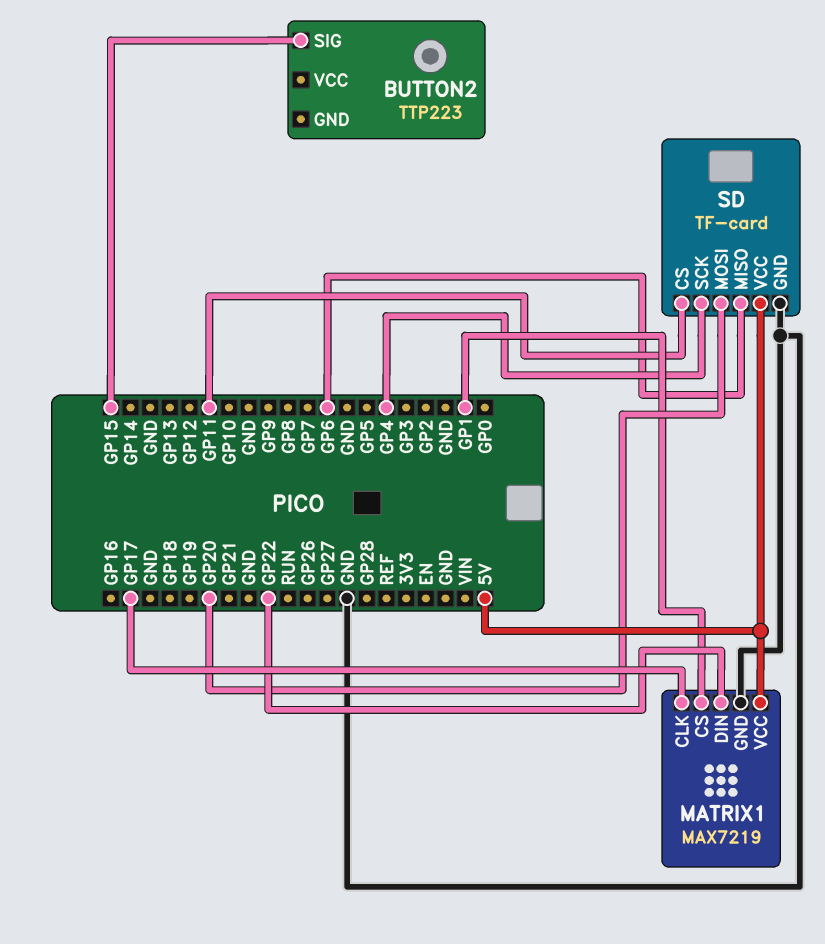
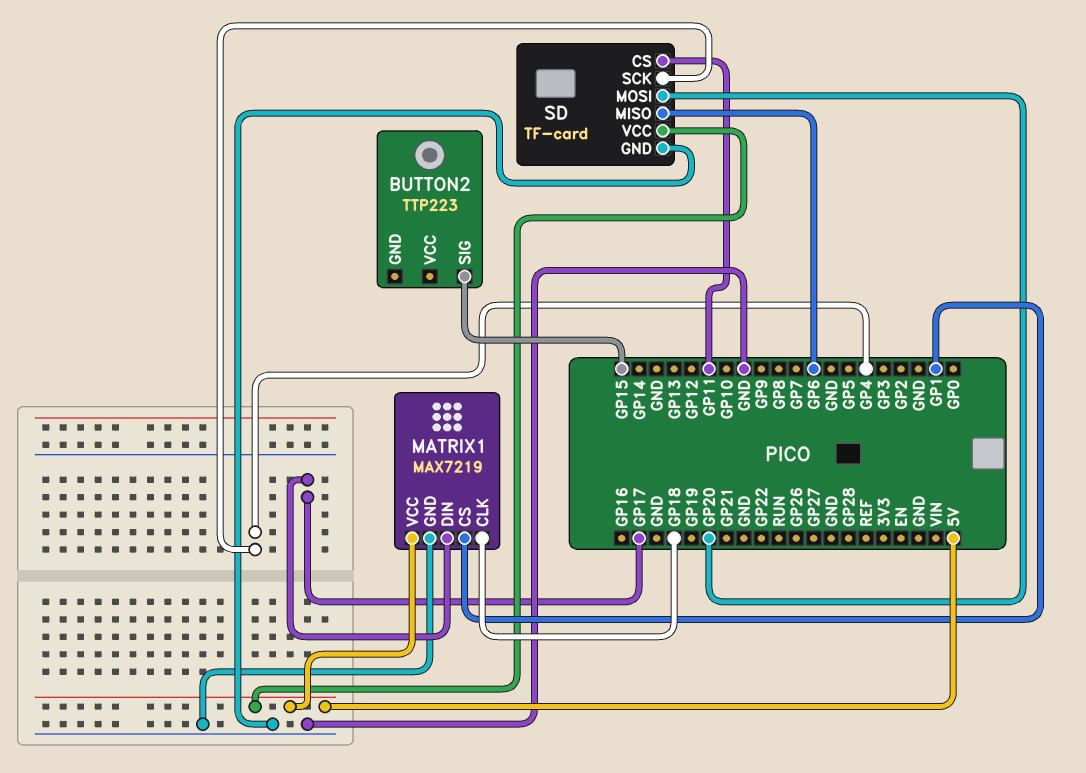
MATRIX1 pin CLK: GP17 -> GP18
MATRIX1 pin DIN: GP22 -> GP17

